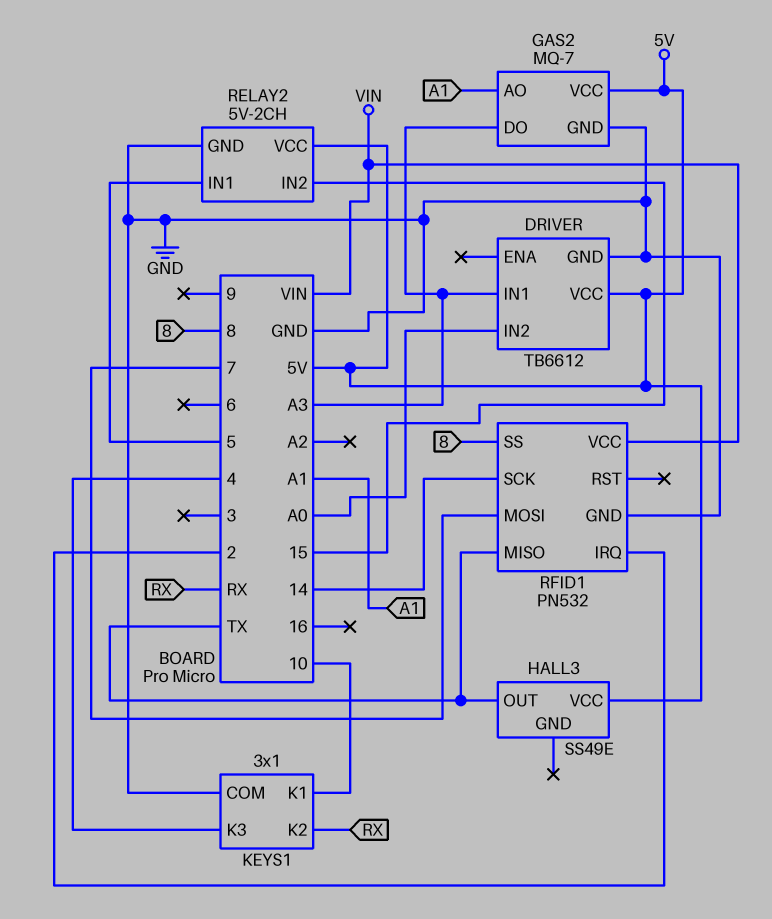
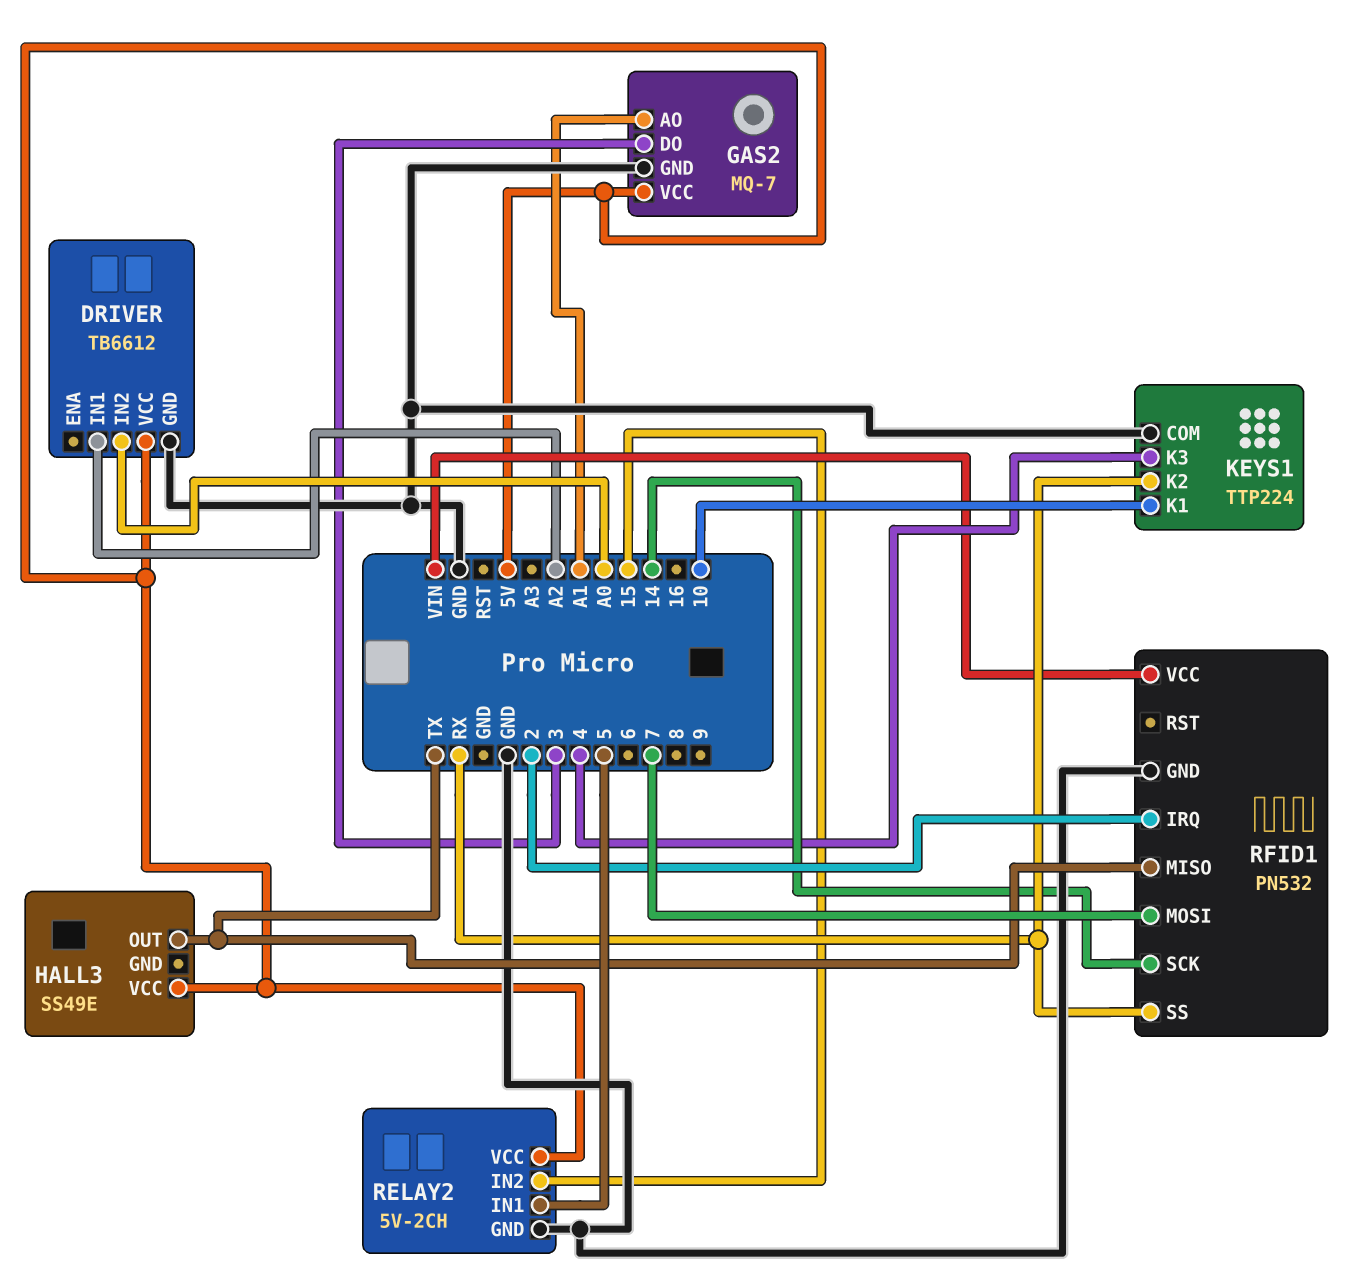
DRIVER pin IN1: A3 -> A2
GAS2 pin DO: A3 -> 3
KEYS1: 3x1 -> TTP224
RFID1 pin SS: 8 -> RX

